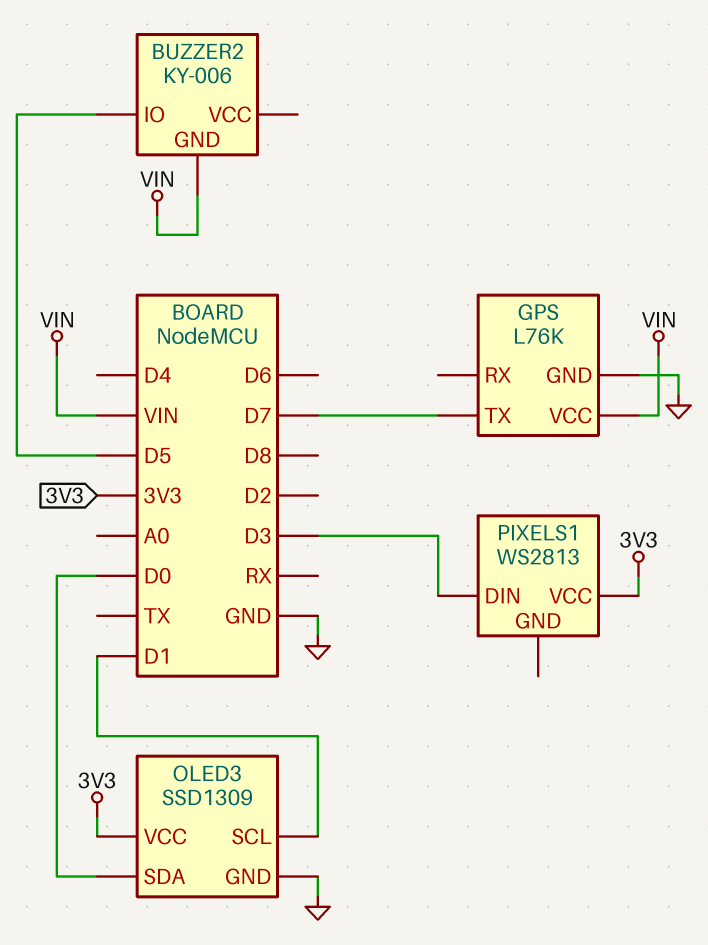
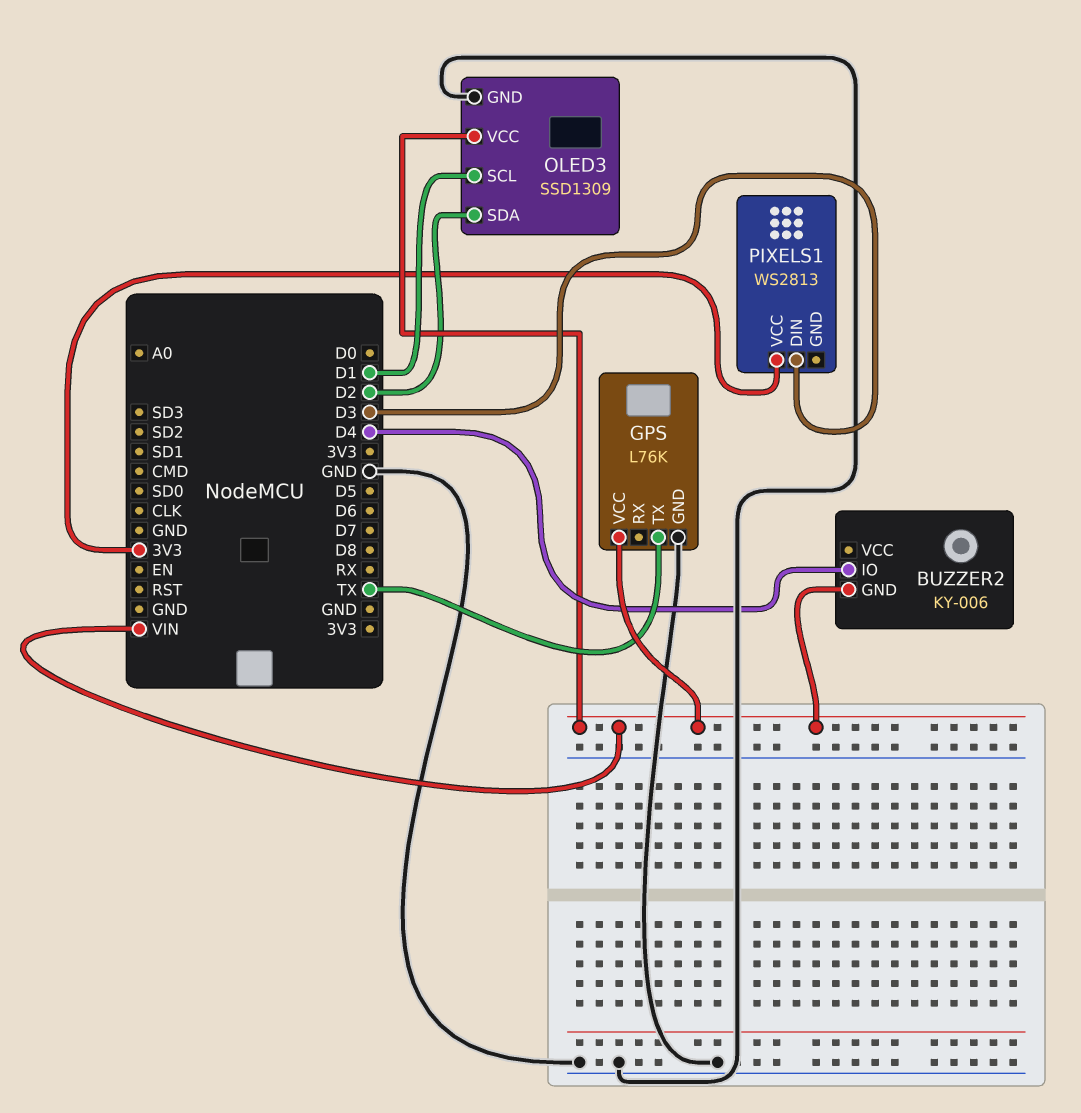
BUZZER2 pin IO: D5 -> D4
GPS pin TX: D7 -> TX
OLED3 pin SDA: D0 -> D2
OLED3 pin VCC: 3V3 -> VIN

